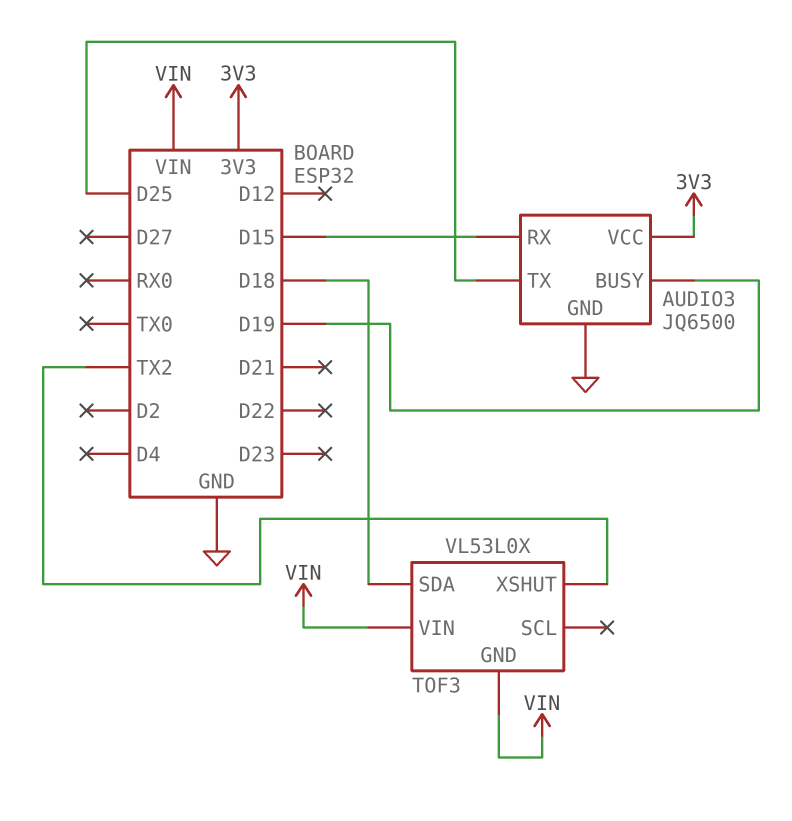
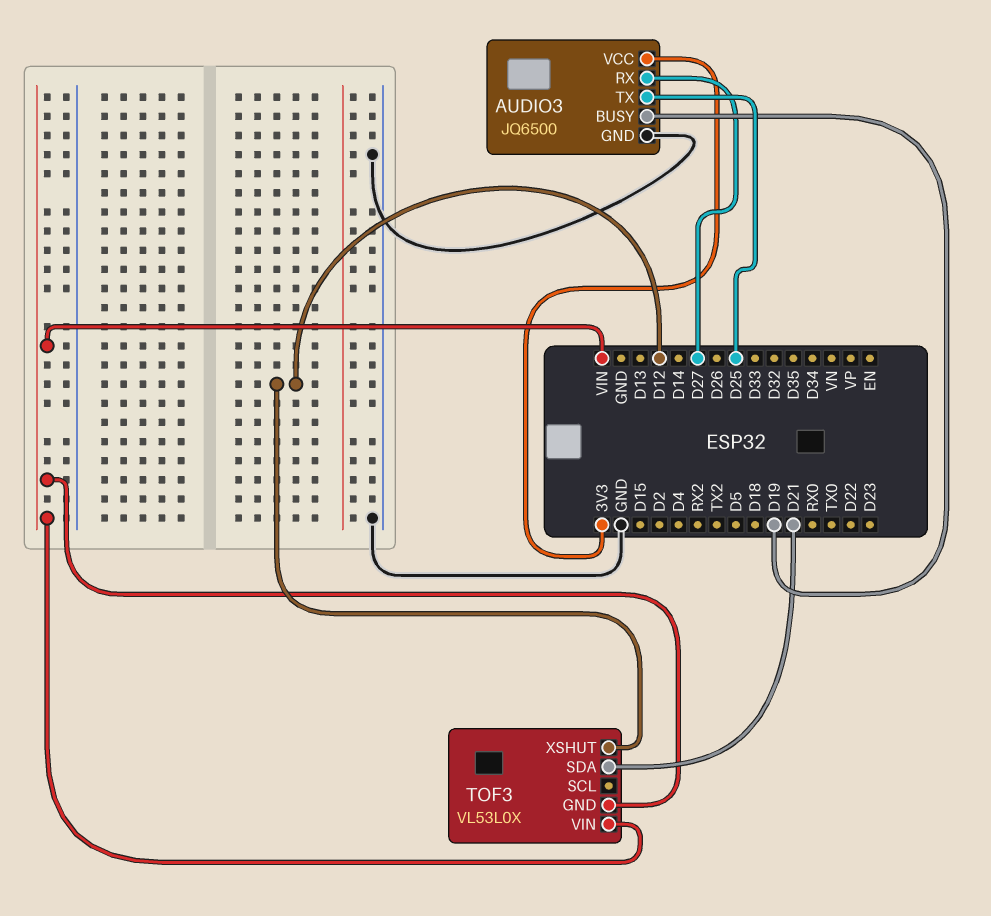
AUDIO3 pin RX: D15 -> D27
TOF3 pin SDA: D18 -> D21
TOF3 pin XSHUT: TX2 -> D12

